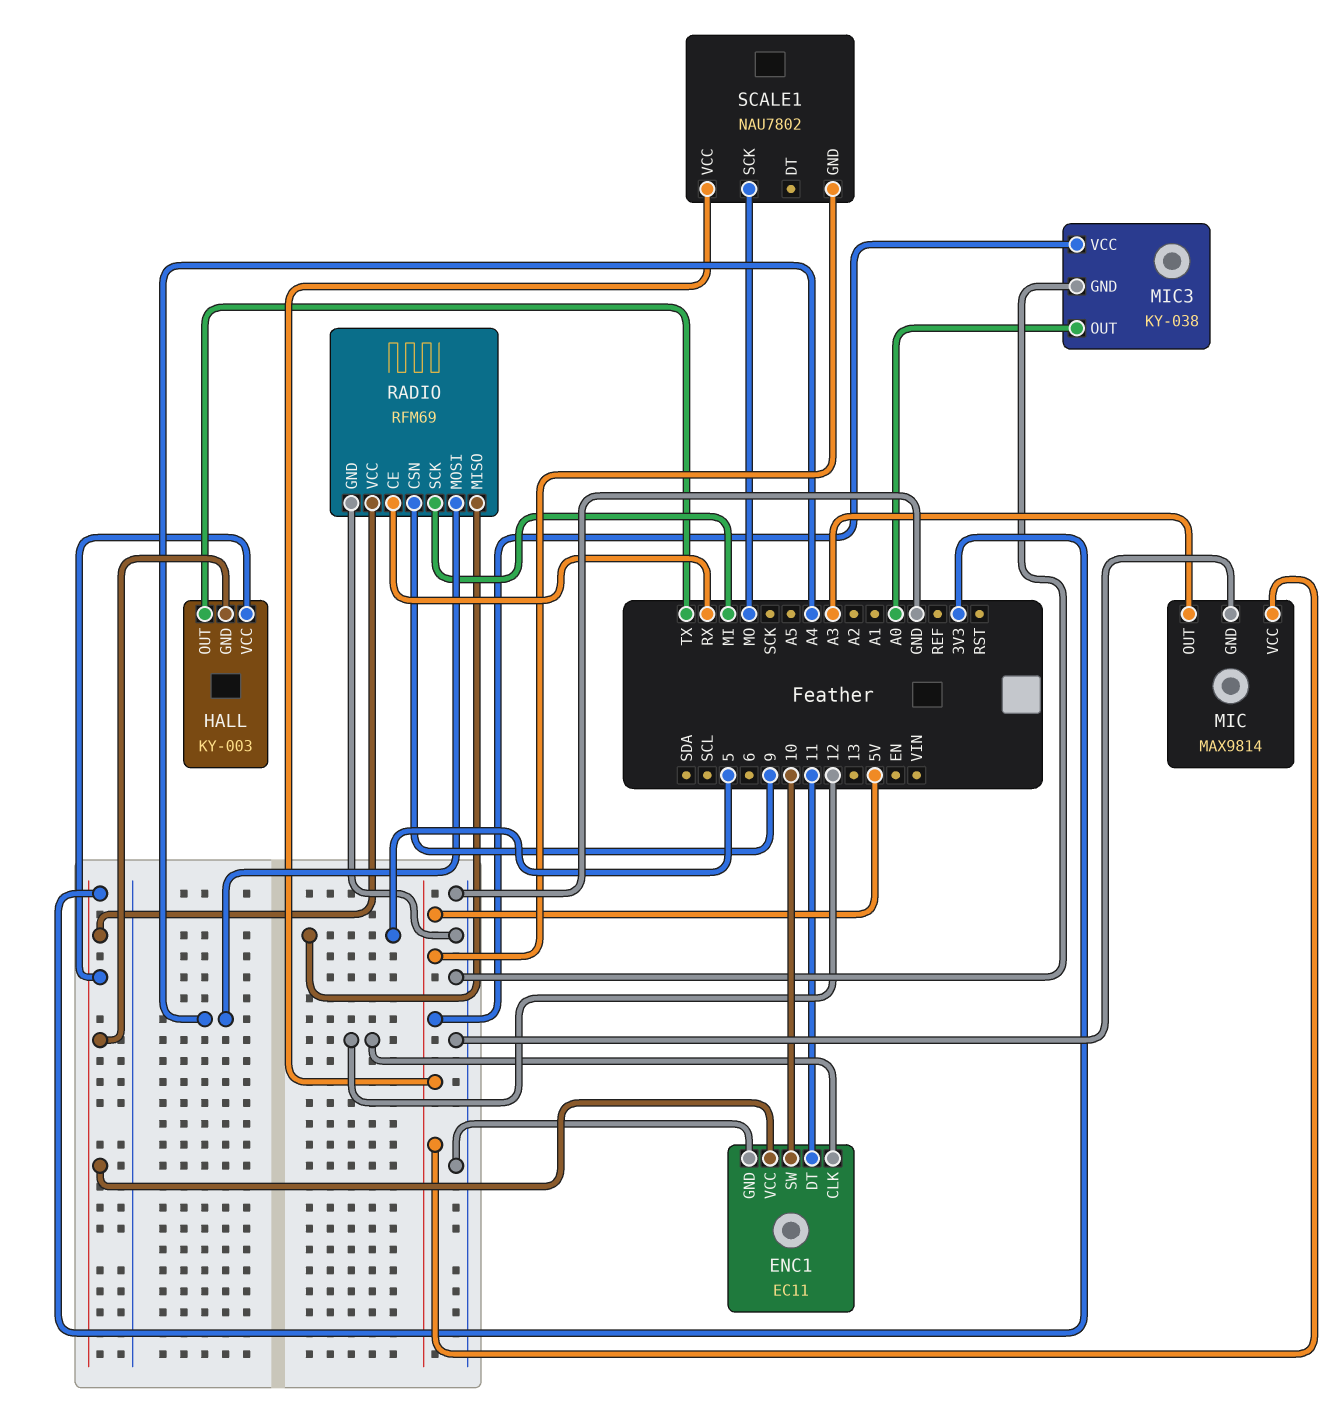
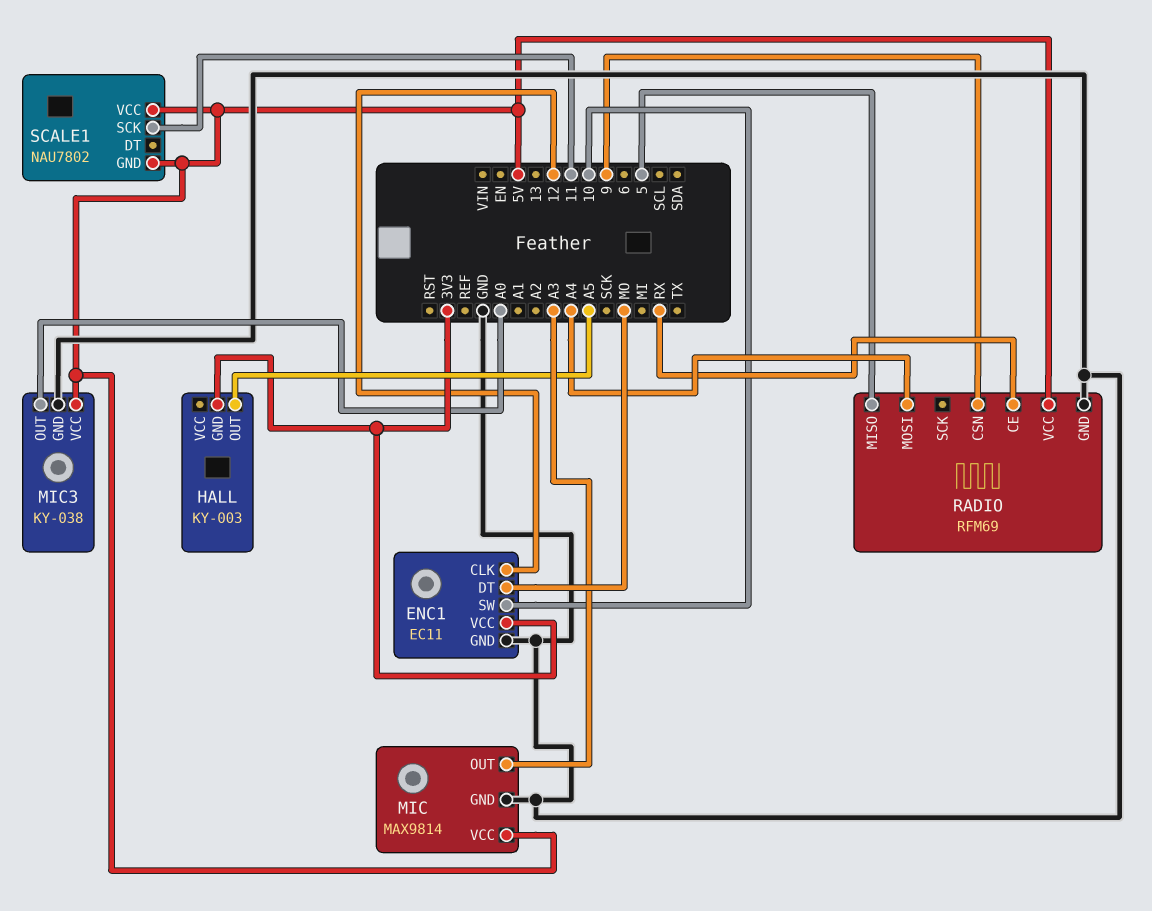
ENC1 pin DT: 11 -> MO
HALL pin OUT: TX -> A5
HALL pin VCC: 3V3 -> none
RADIO pin SCK: MI -> none
RADIO pin VCC: 3V3 -> 5V
SCALE1 pin SCK: MO -> 11

